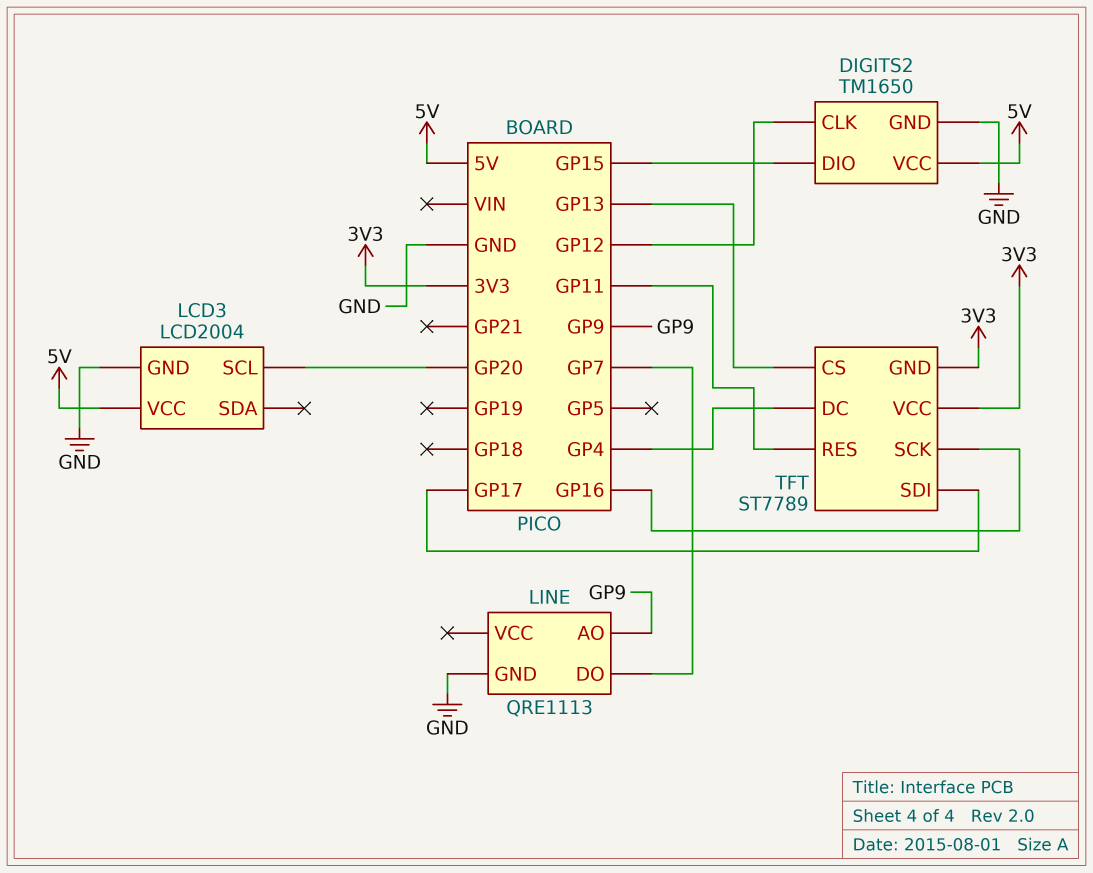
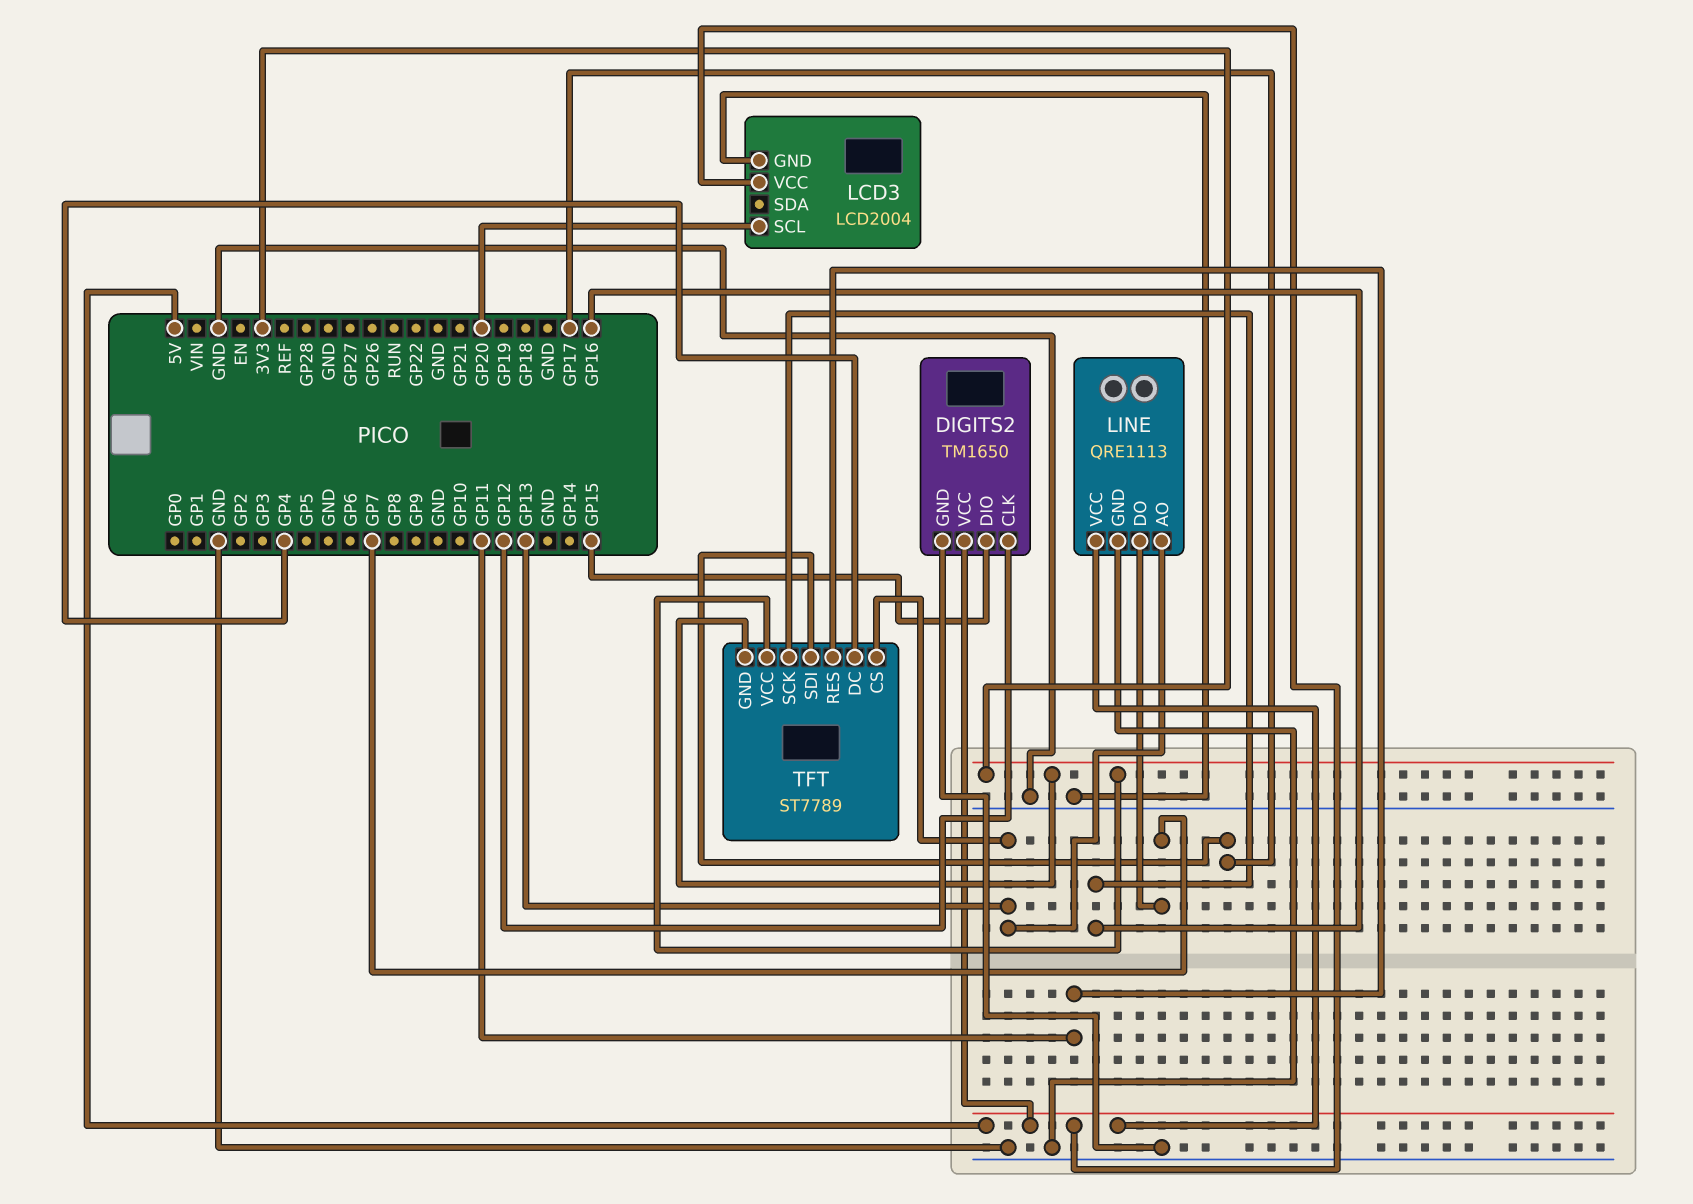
LINE pin AO: GP9 -> GP13
LINE pin VCC: none -> 5V

